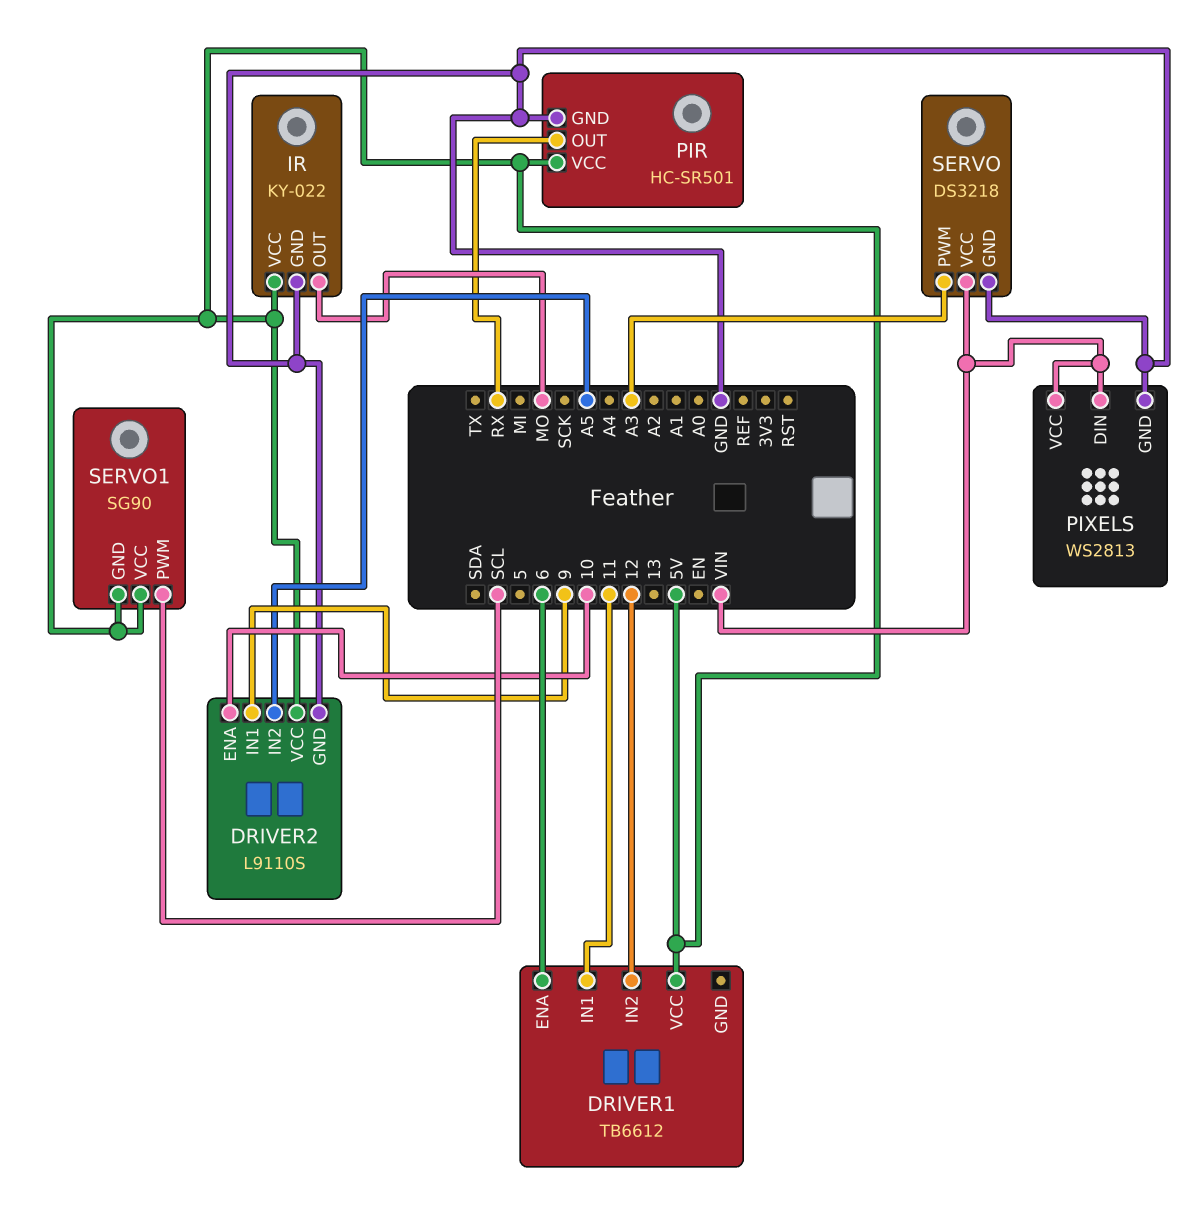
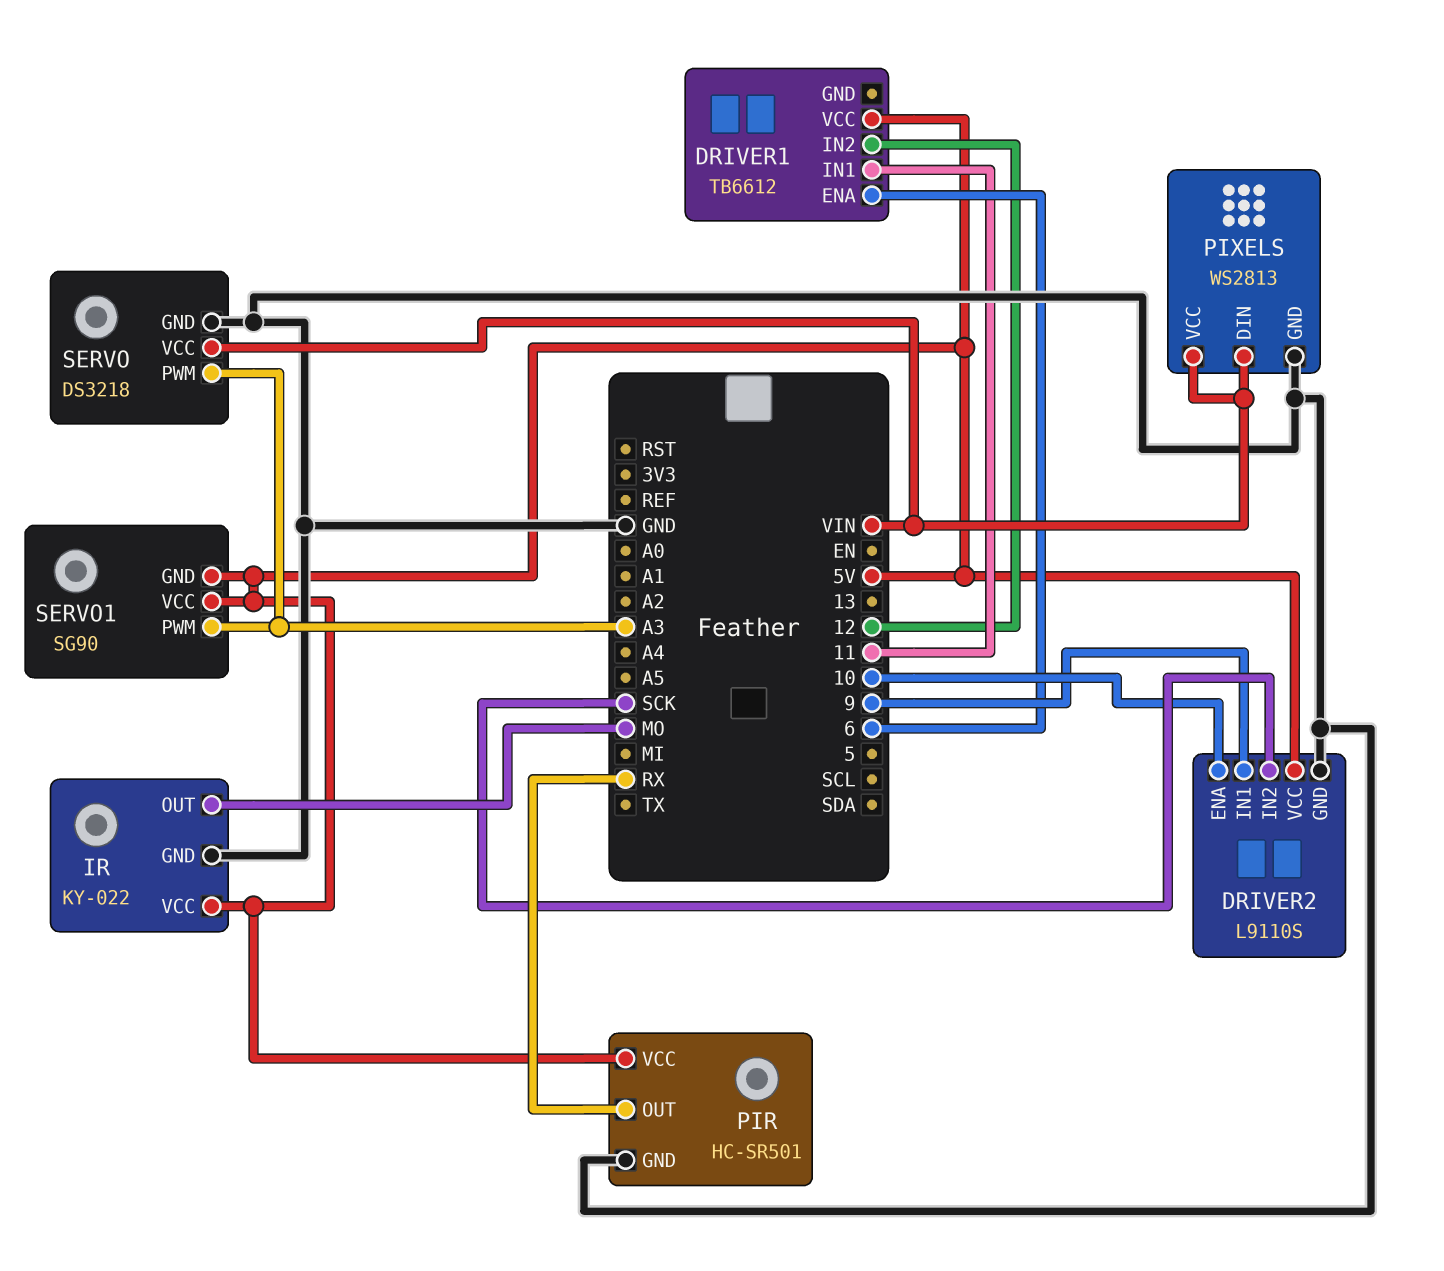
DRIVER2 pin IN2: A5 -> SCK
SERVO1 pin PWM: SCL -> A3

